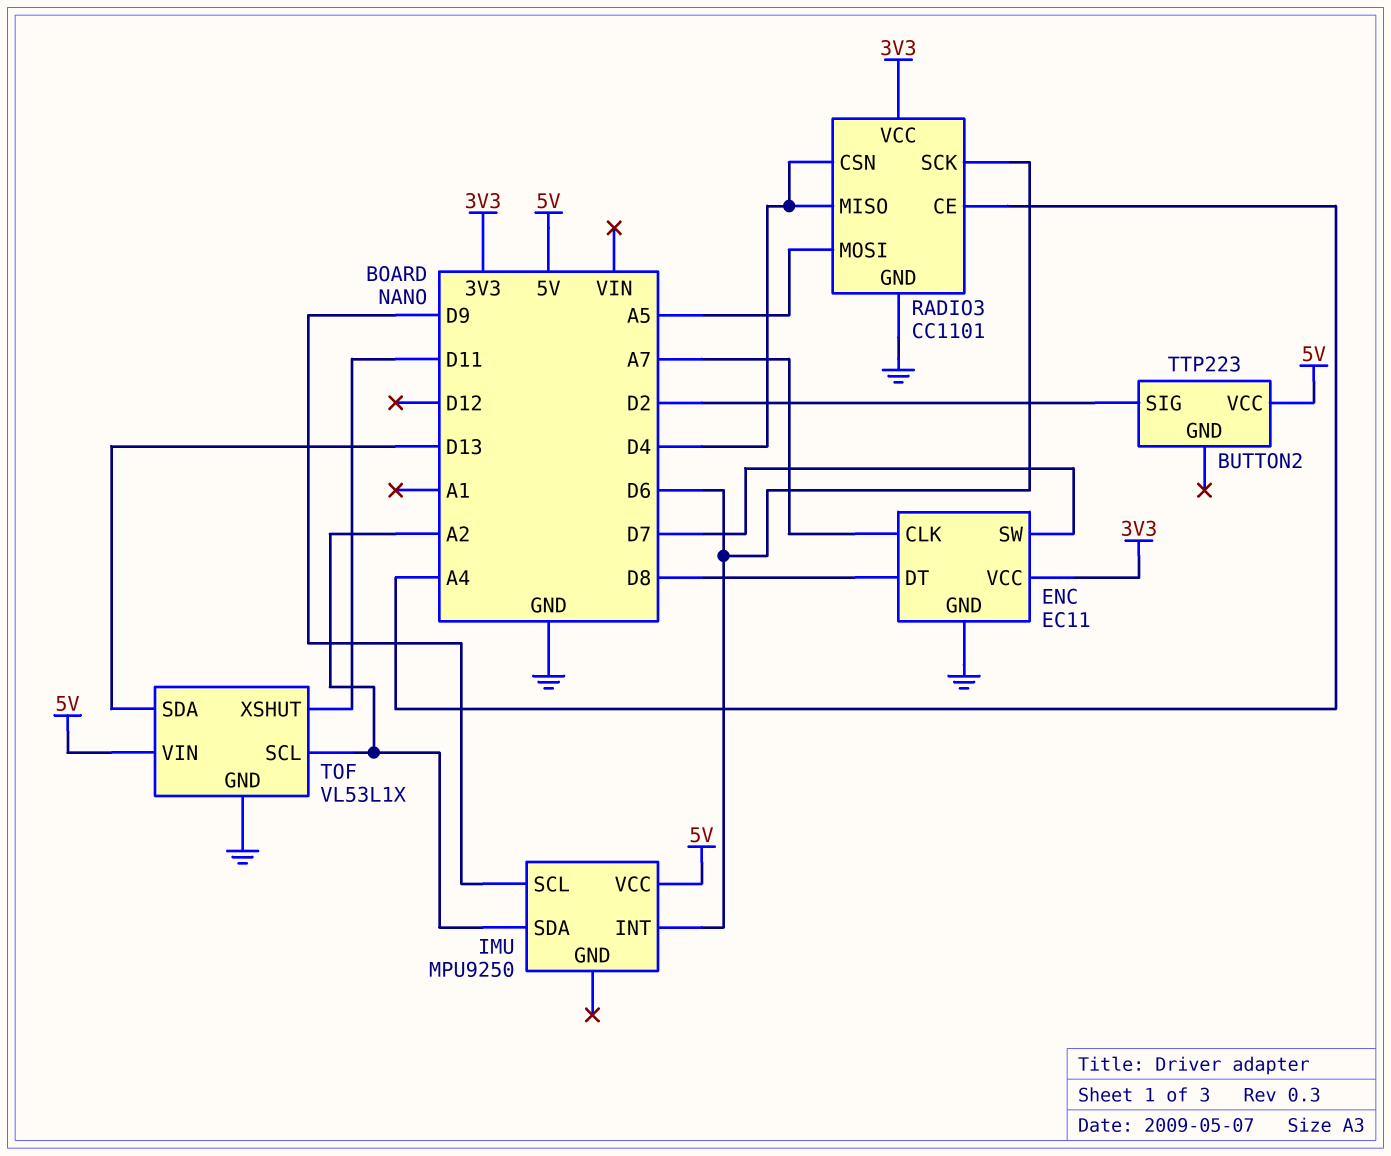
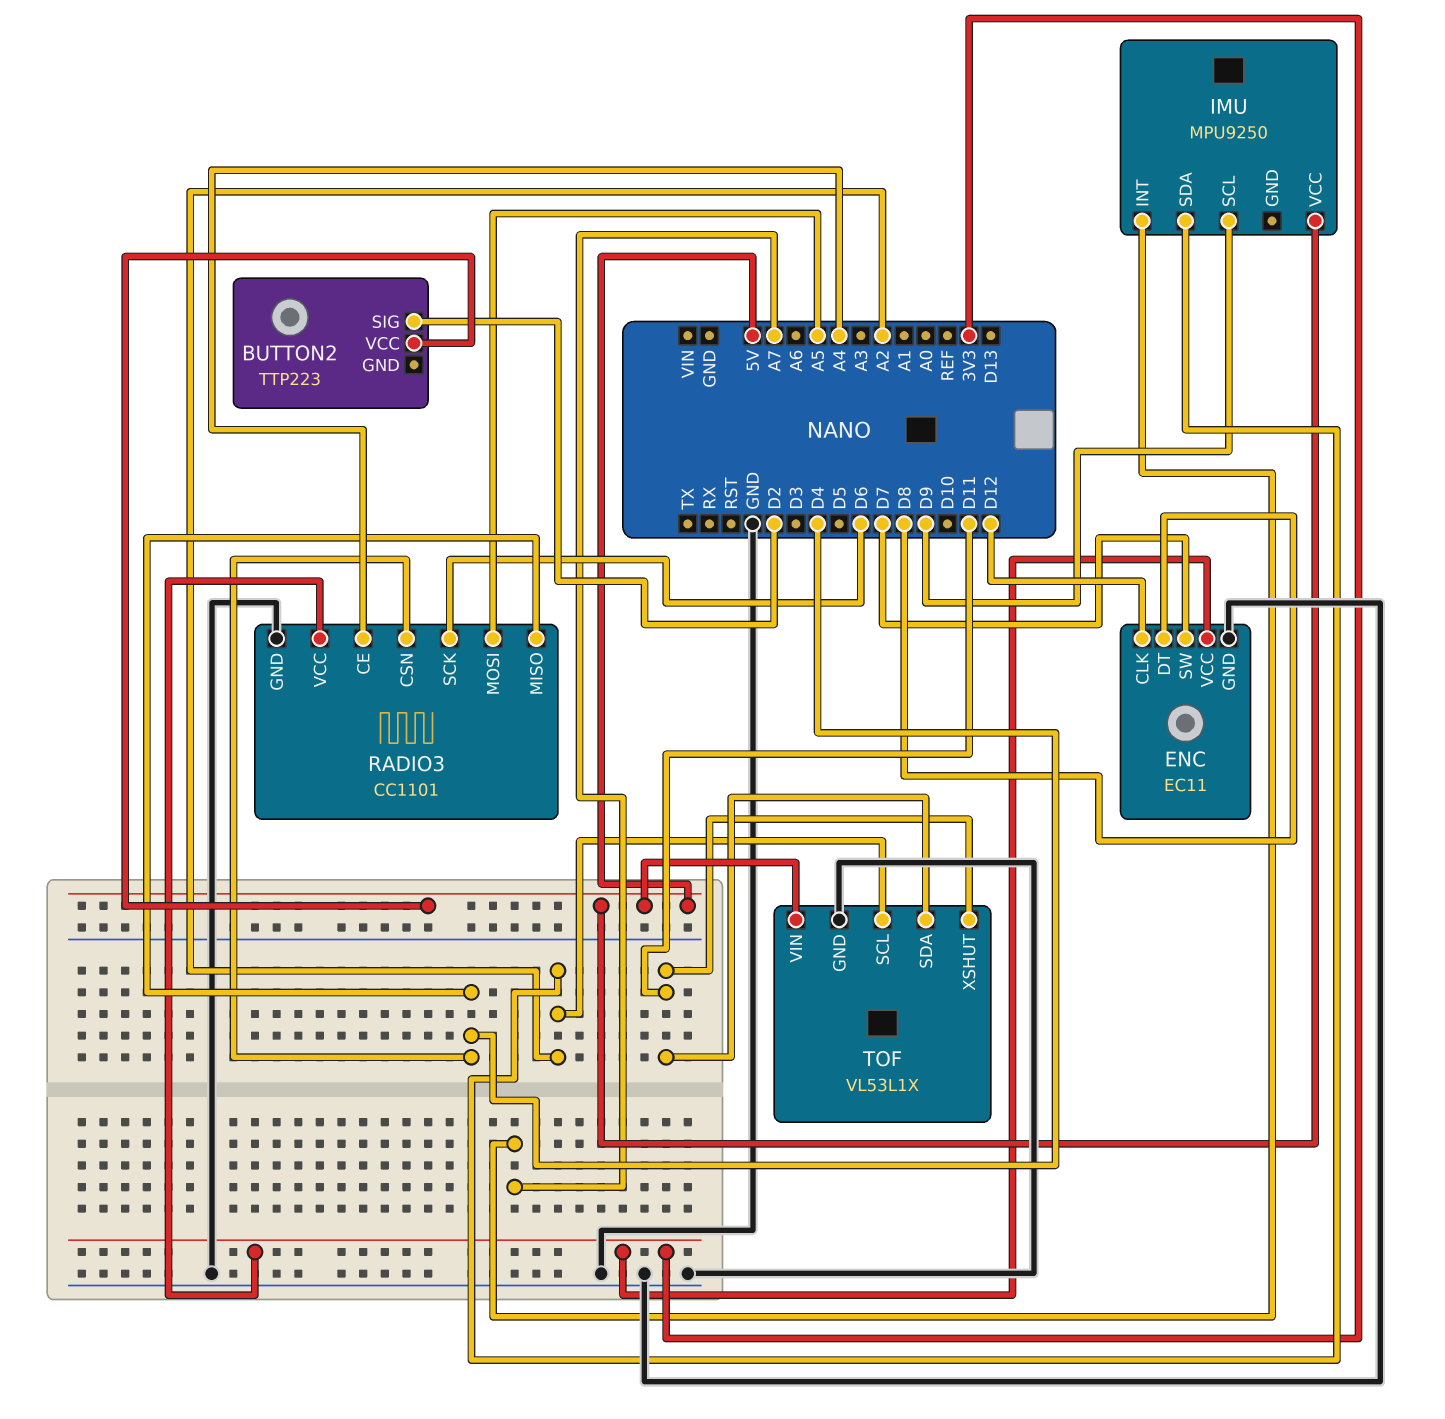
ENC pin CLK: A7 -> D12
IMU pin INT: D6 -> A7
TOF pin SDA: D13 -> D11

